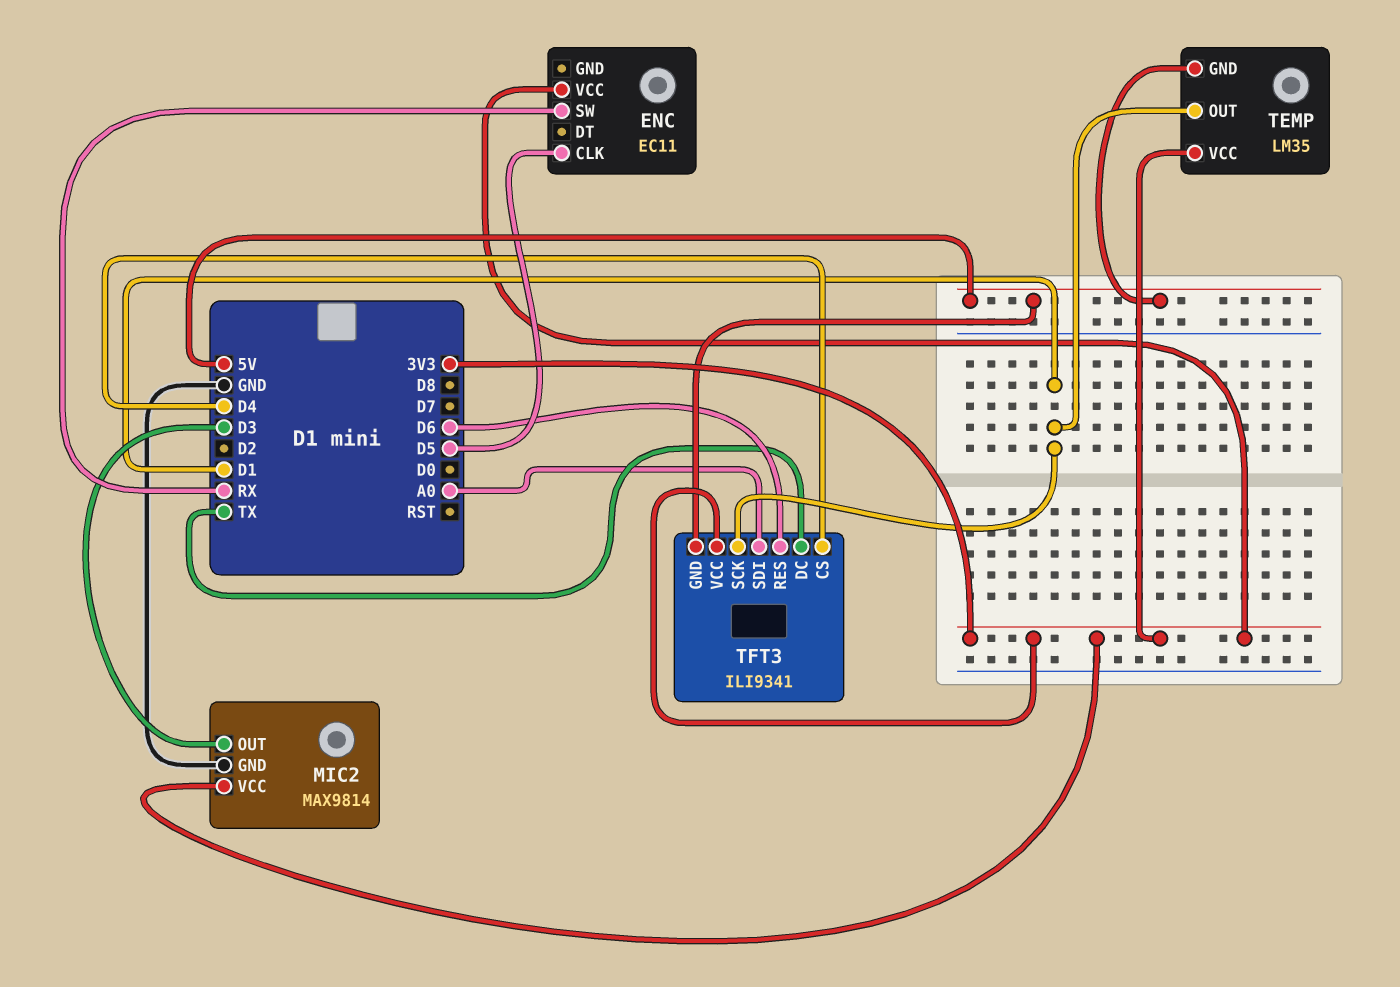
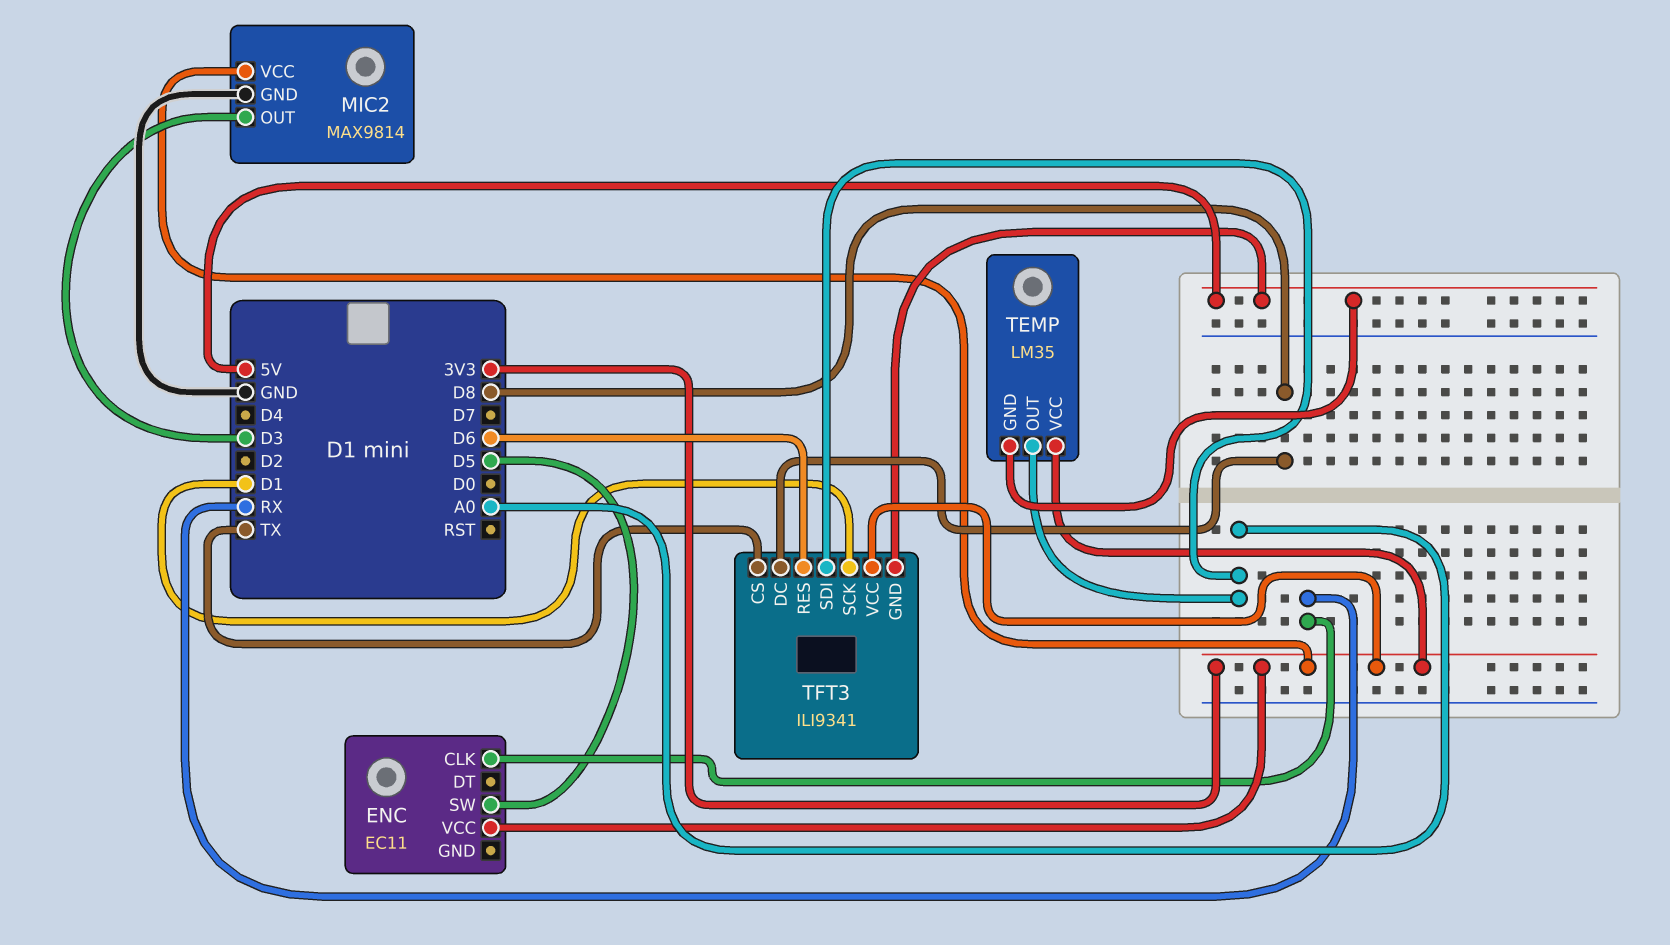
ENC pin CLK: D5 -> RX
ENC pin SW: RX -> D5
TEMP pin OUT: D1 -> A0
TFT3 pin CS: D4 -> TX
TFT3 pin DC: TX -> D8

